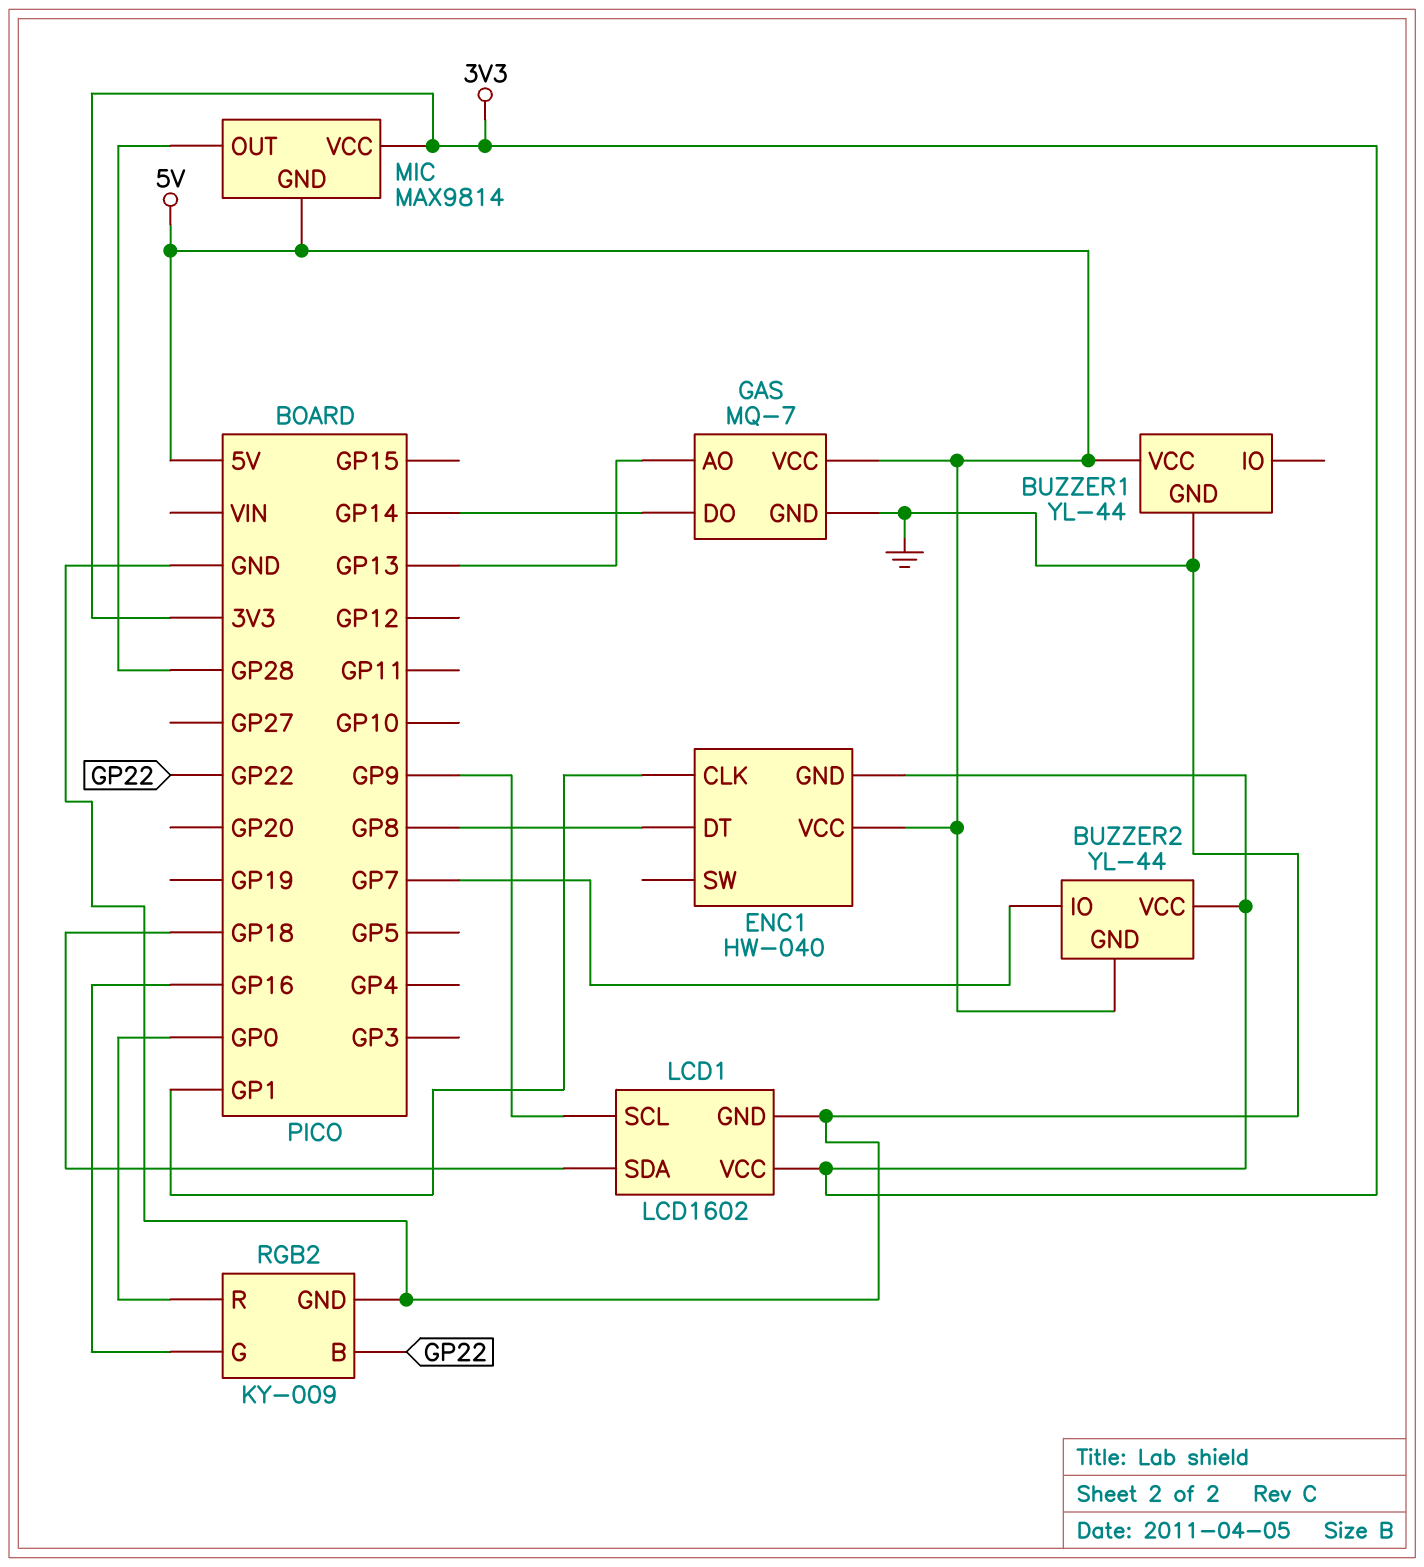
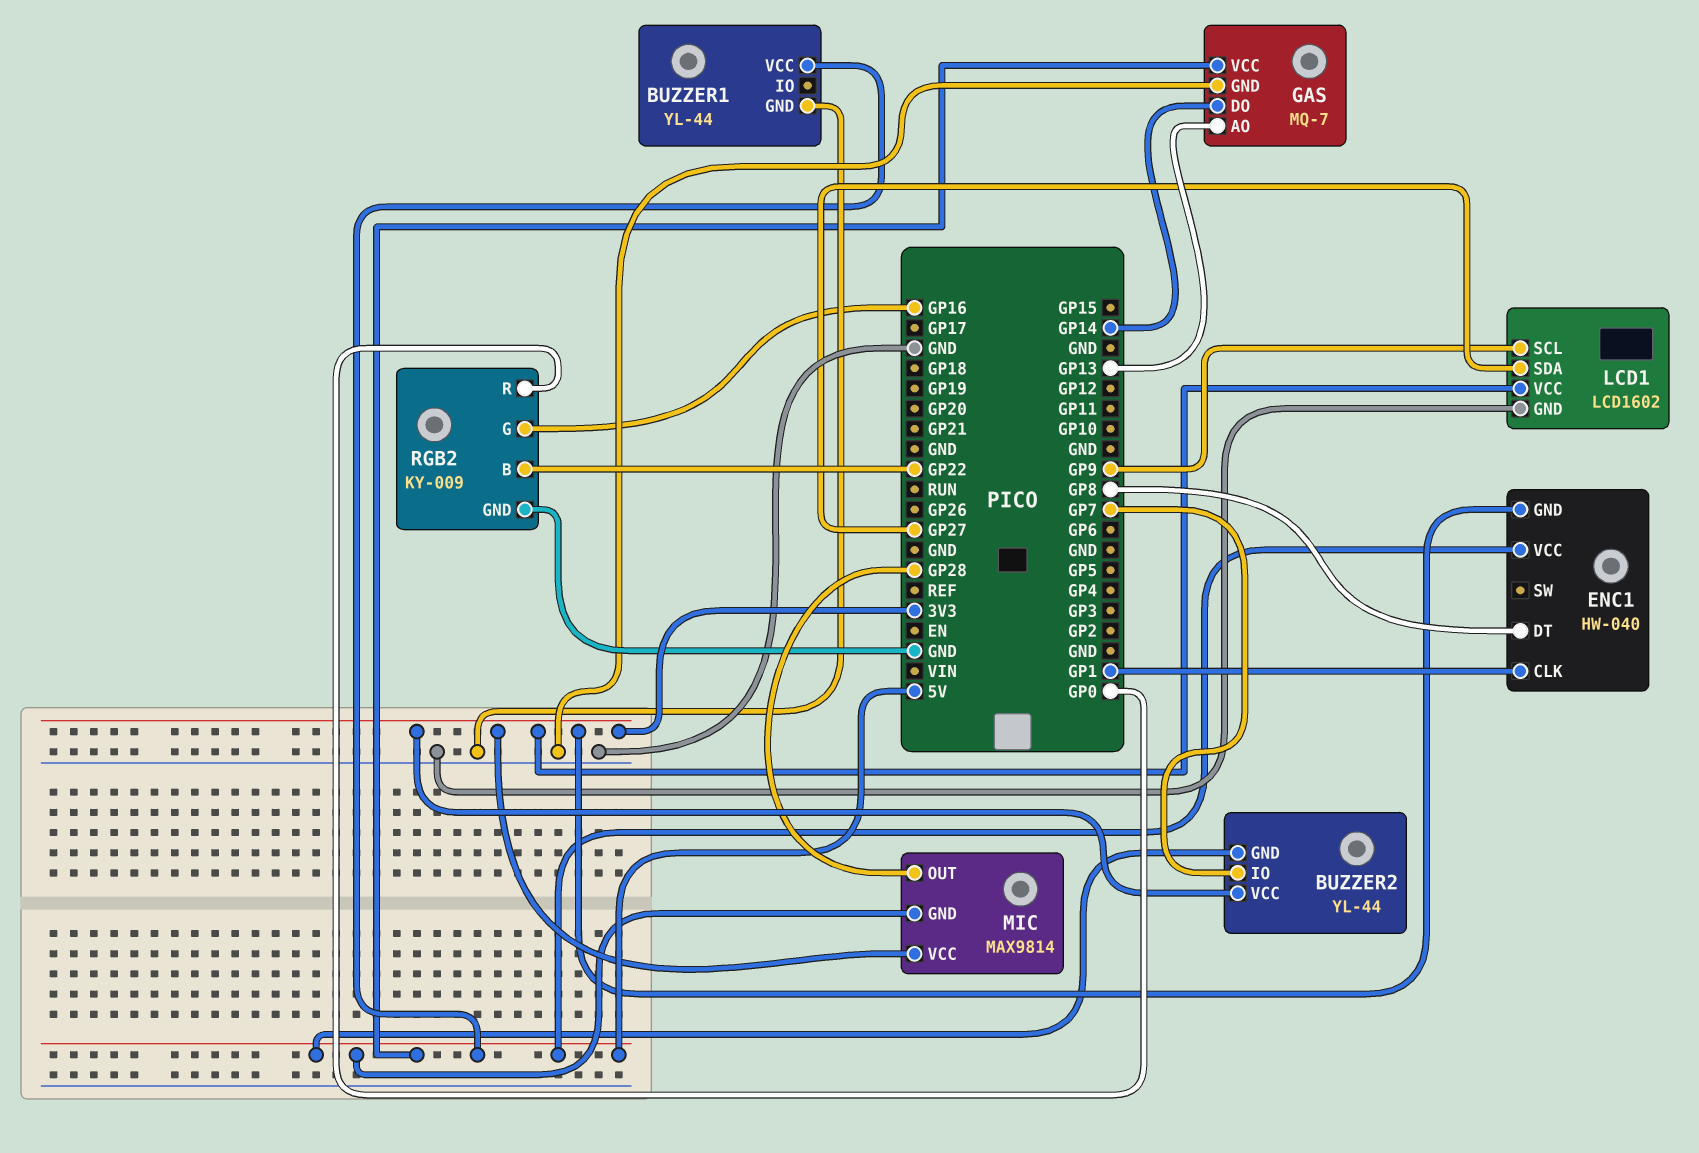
LCD1 pin SDA: GP18 -> GP27

